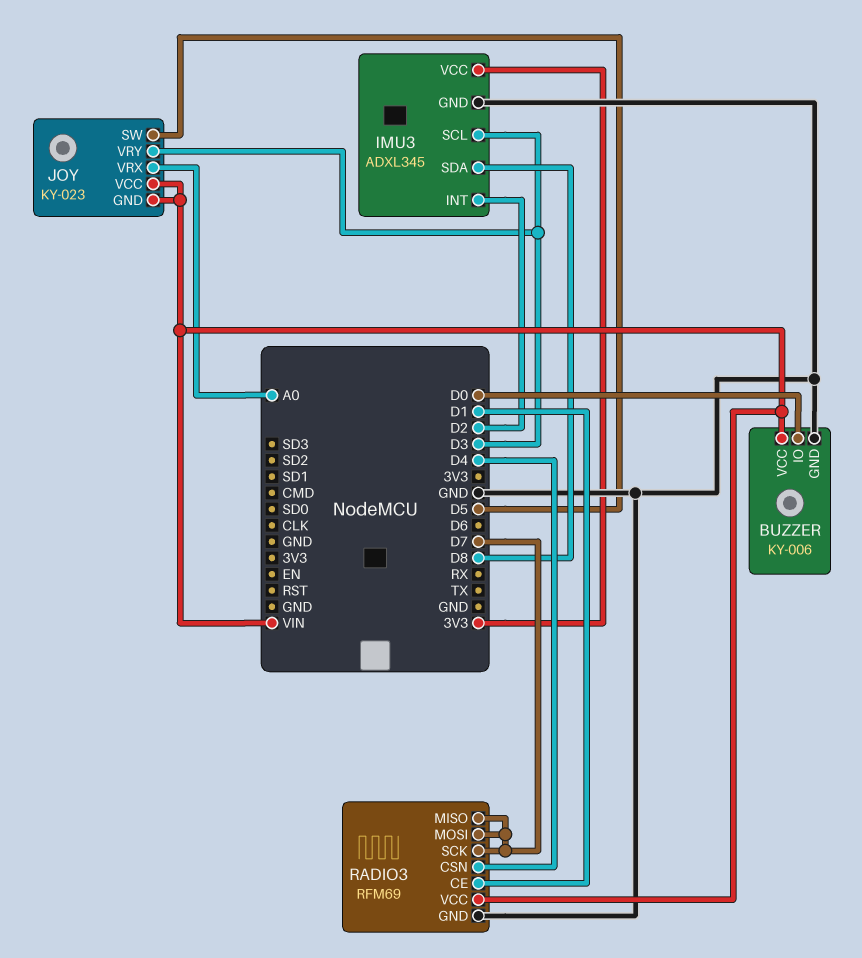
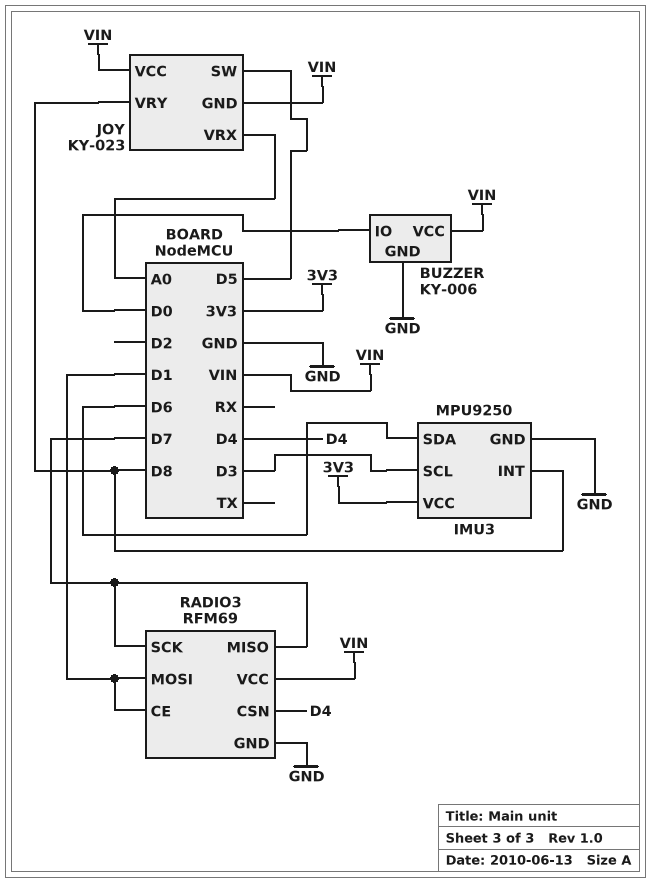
IMU3: ADXL345 -> MPU9250
IMU3 pin INT: D2 -> D8
IMU3 pin SDA: D8 -> D6
JOY pin VRY: D3 -> D8
RADIO3 pin MOSI: D7 -> D1

